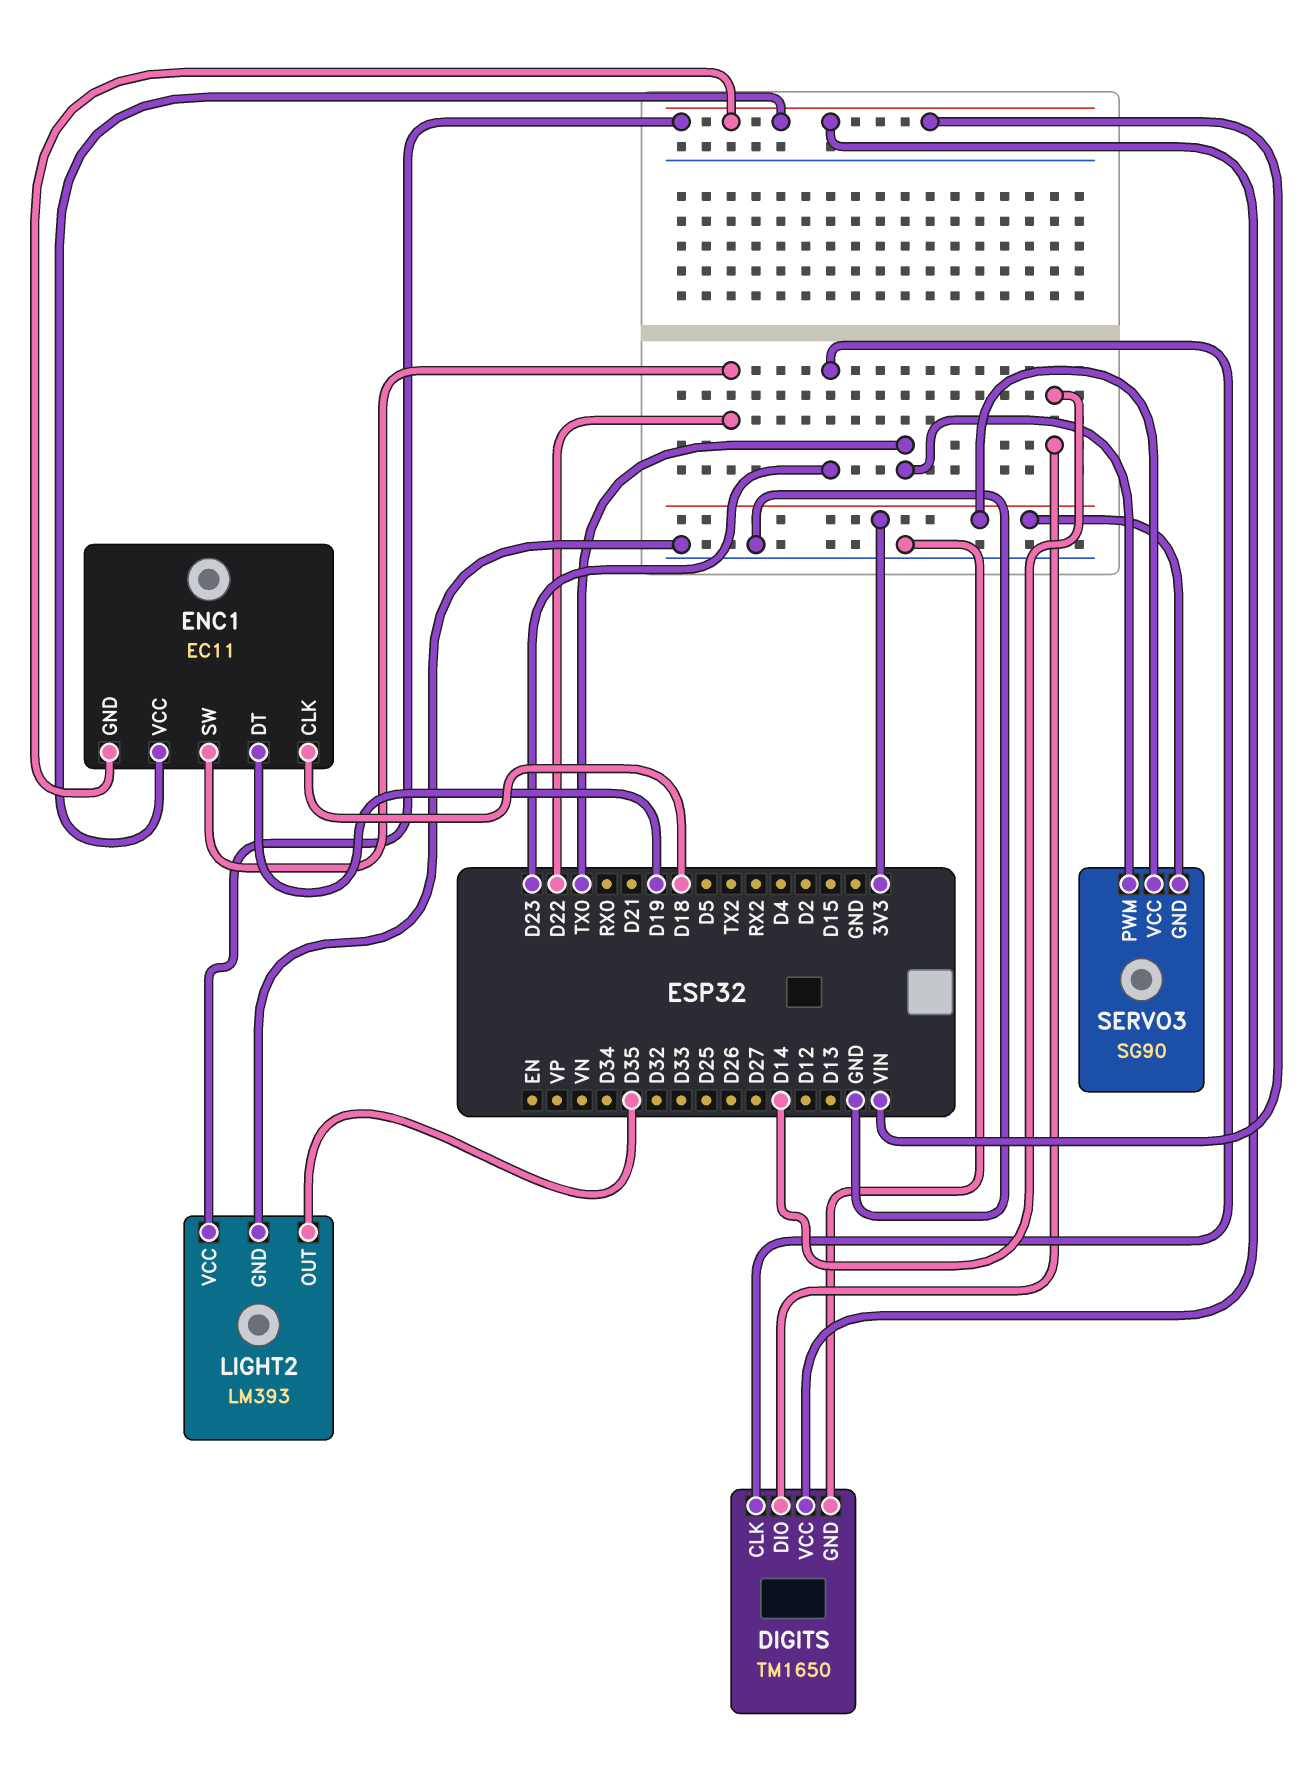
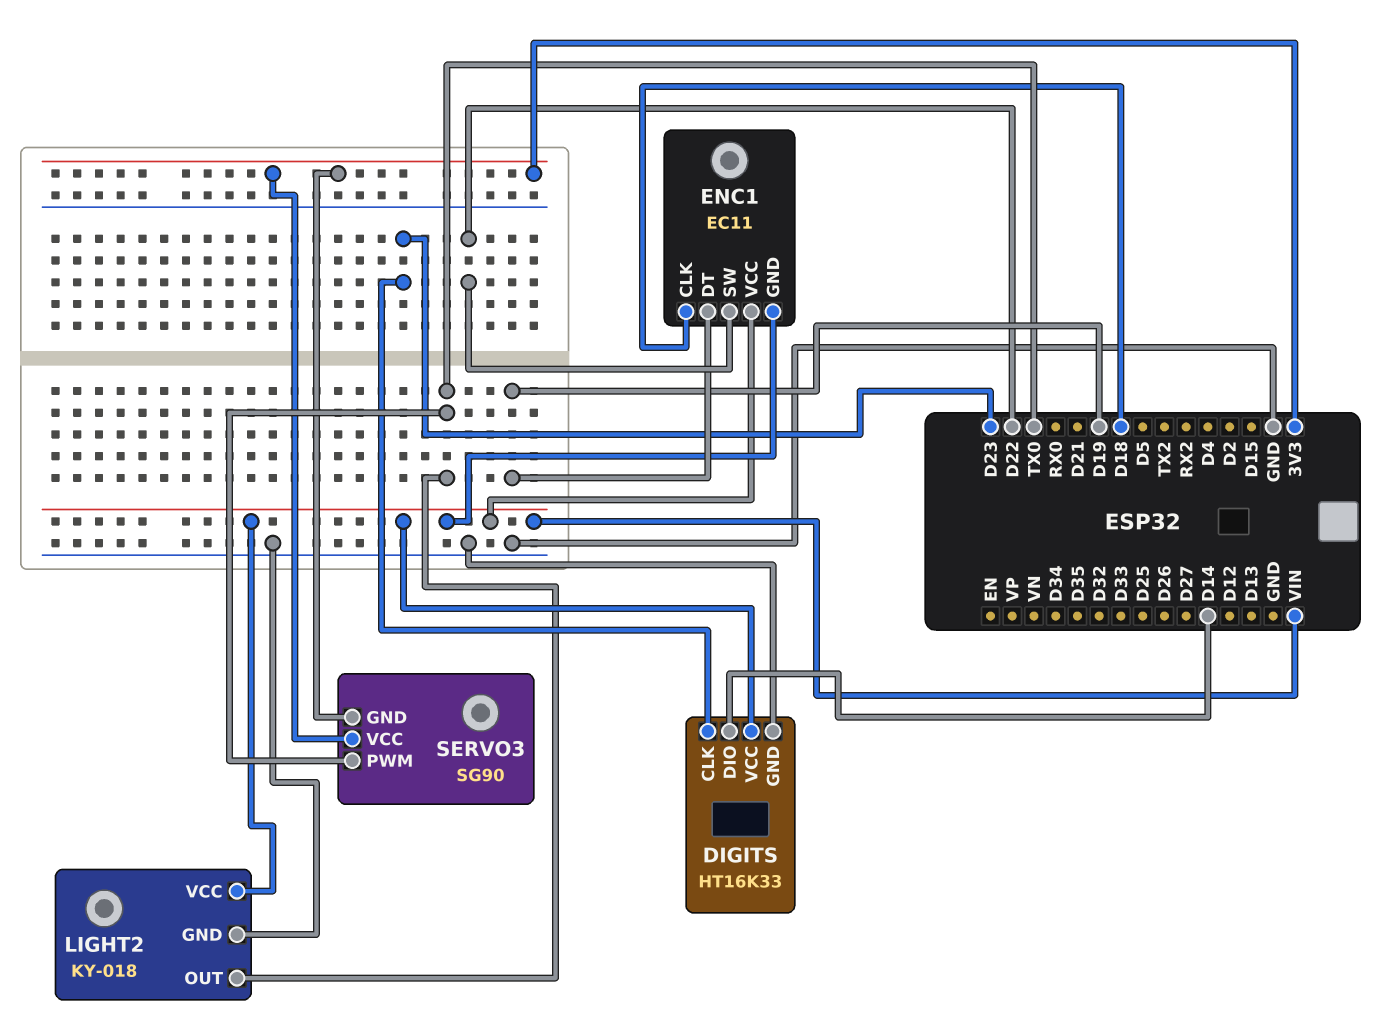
DIGITS: TM1650 -> HT16K33
LIGHT2: LM393 -> KY-018
LIGHT2 pin OUT: D35 -> TX0

